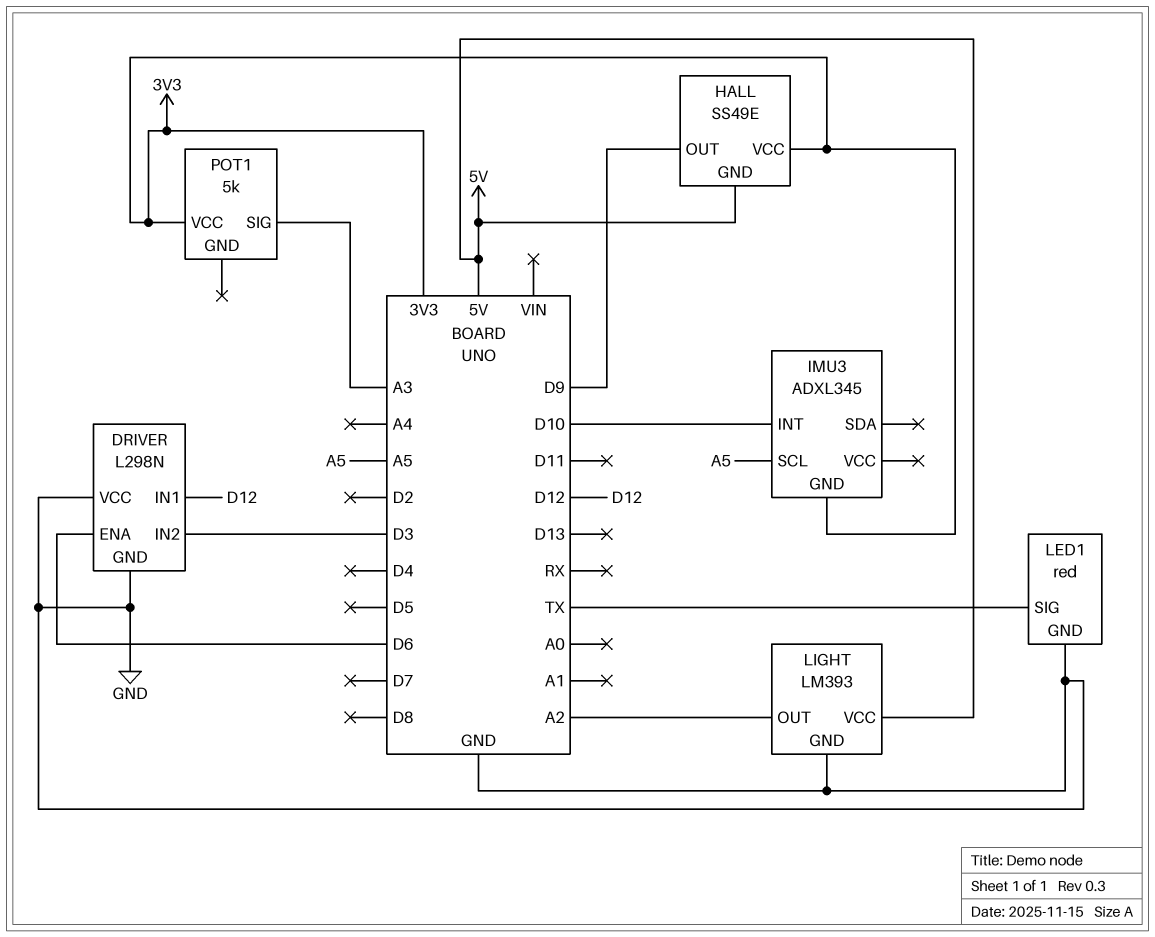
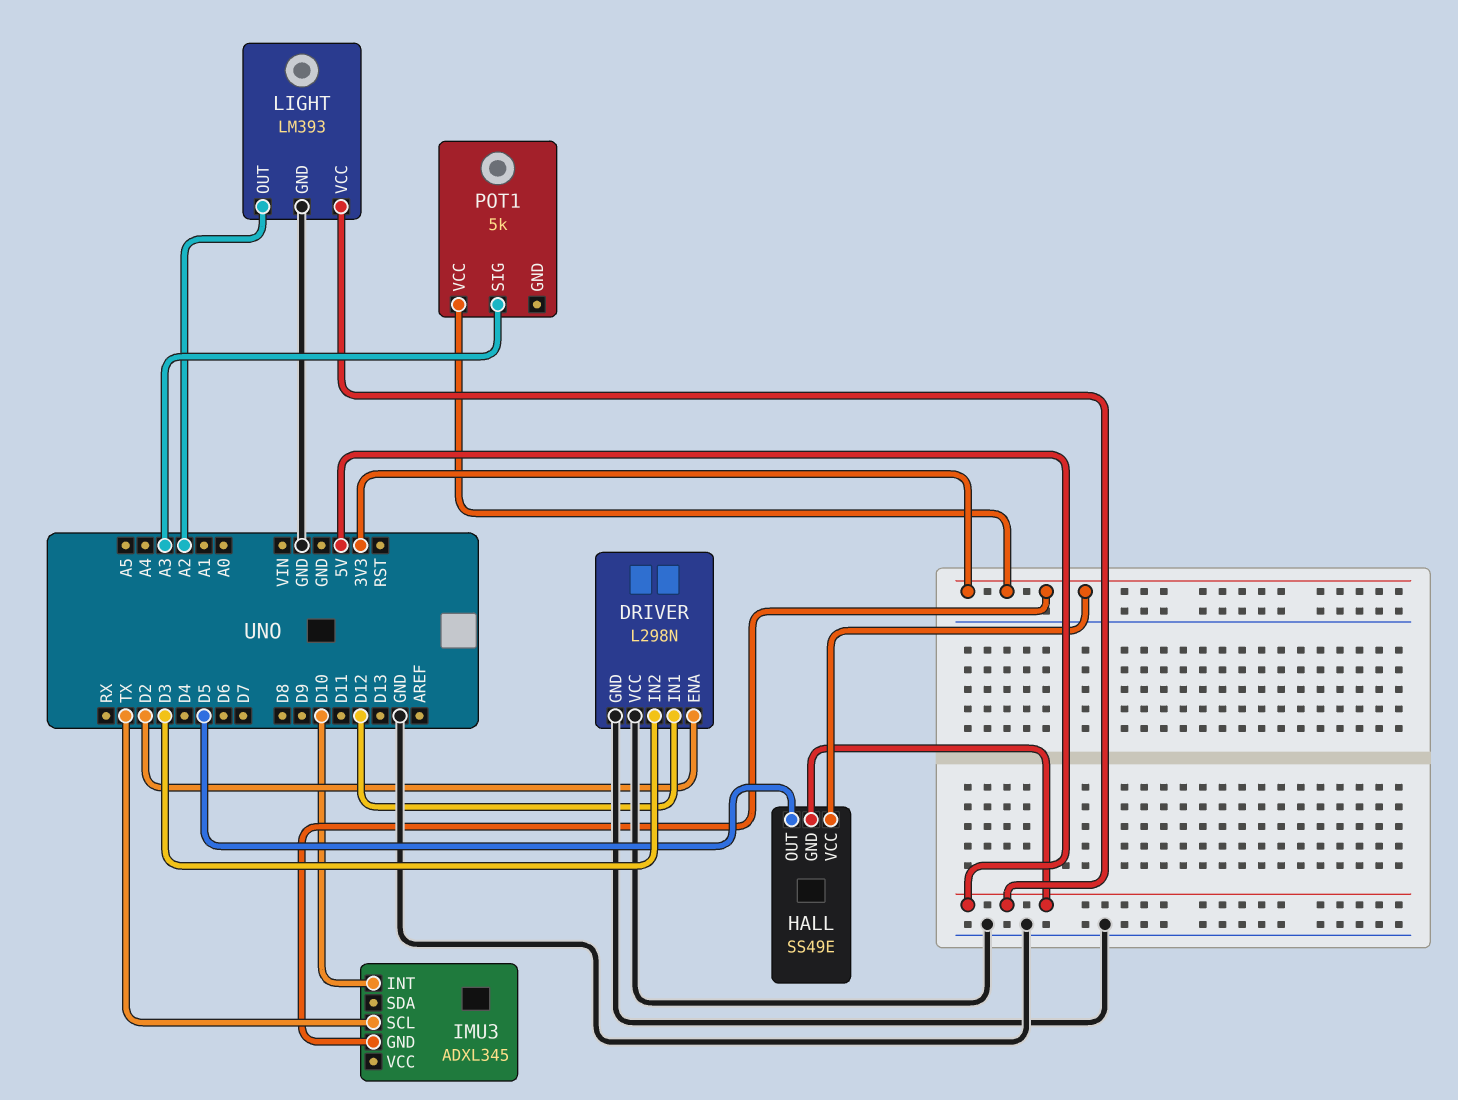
DRIVER pin ENA: D6 -> D2
HALL pin OUT: D9 -> D5
IMU3 pin SCL: A5 -> TX
LED1: red -> none
LED1 pin GND: GND -> none
LED1 pin SIG: TX -> none

